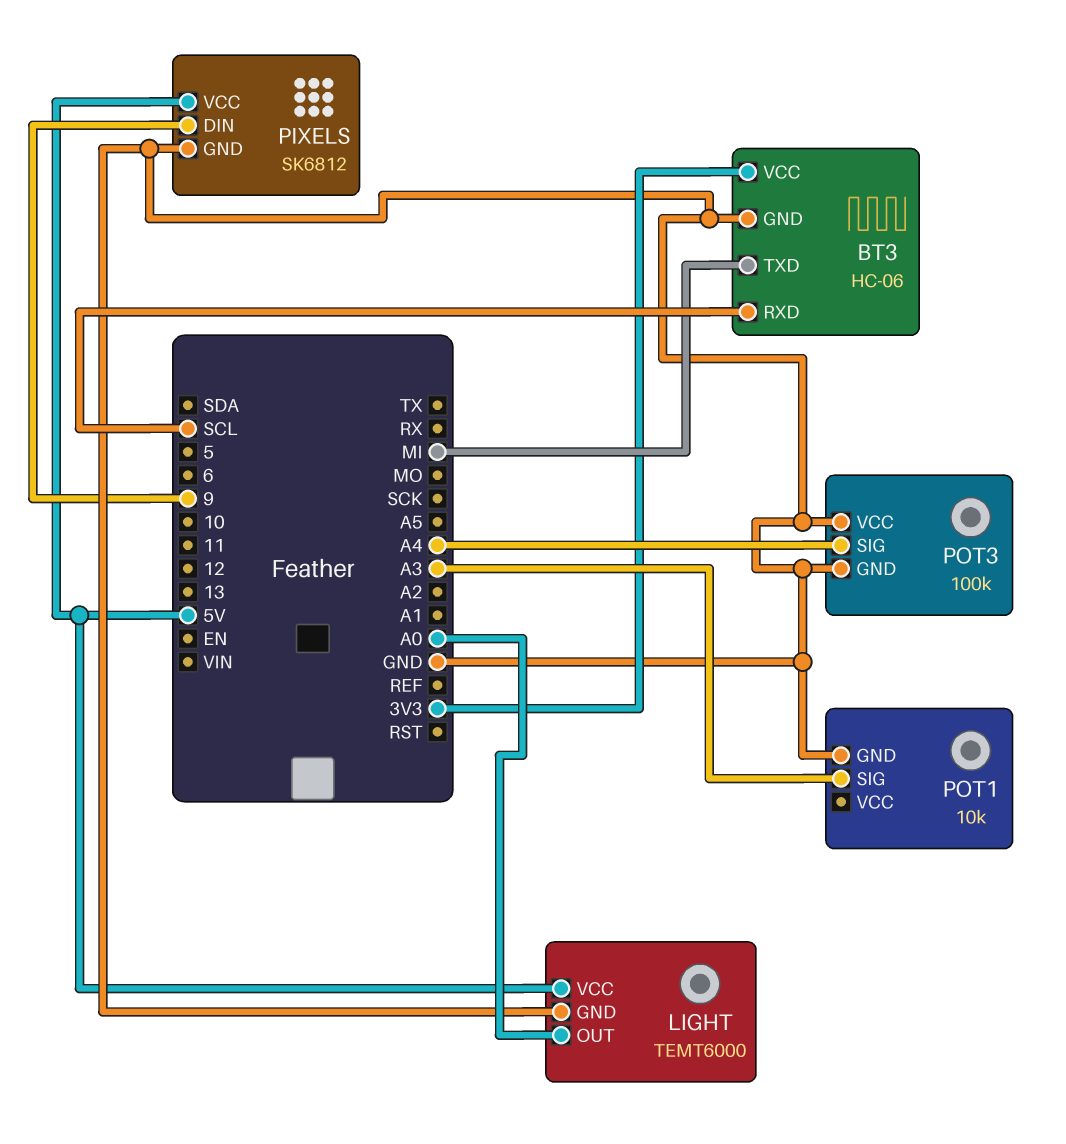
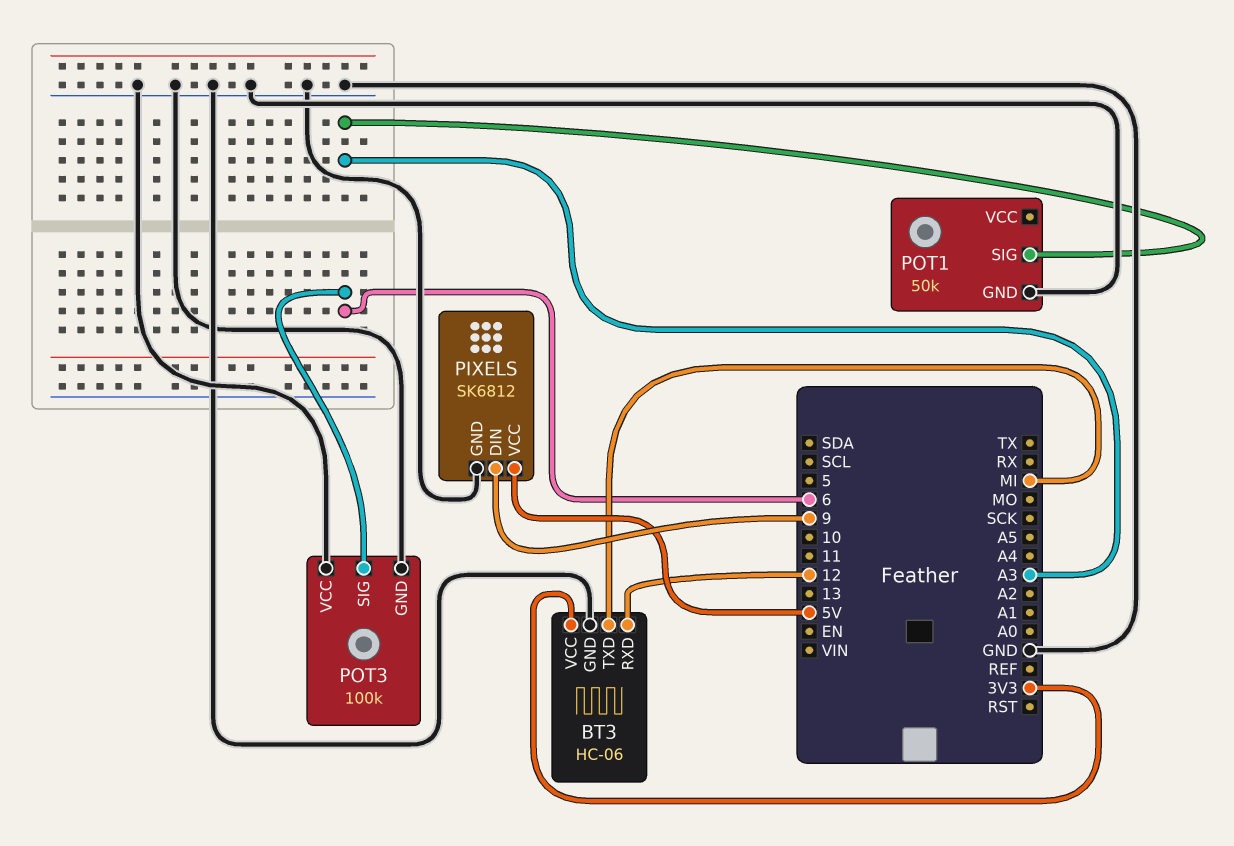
BT3 pin RXD: SCL -> 12
LIGHT: TEMT6000 -> none
LIGHT pin GND: GND -> none
LIGHT pin OUT: A0 -> none
LIGHT pin VCC: 5V -> none
POT1: 10k -> 50k
POT3 pin SIG: A4 -> 6

